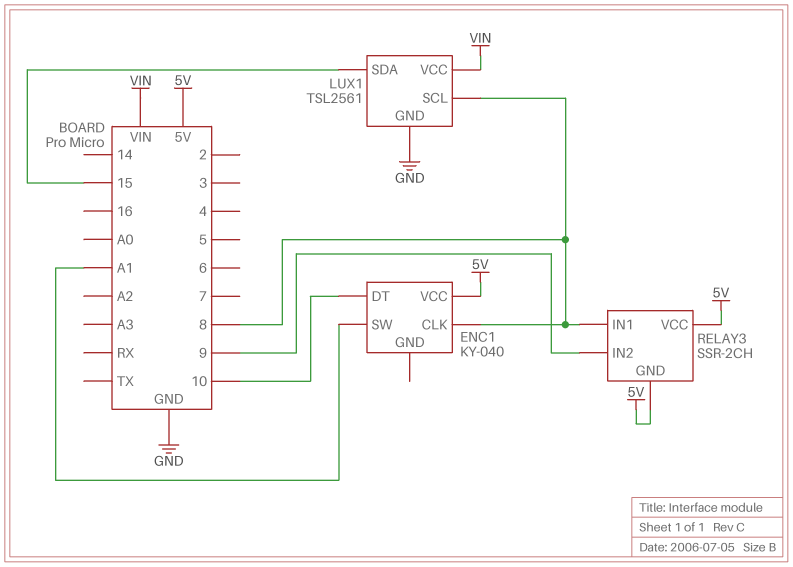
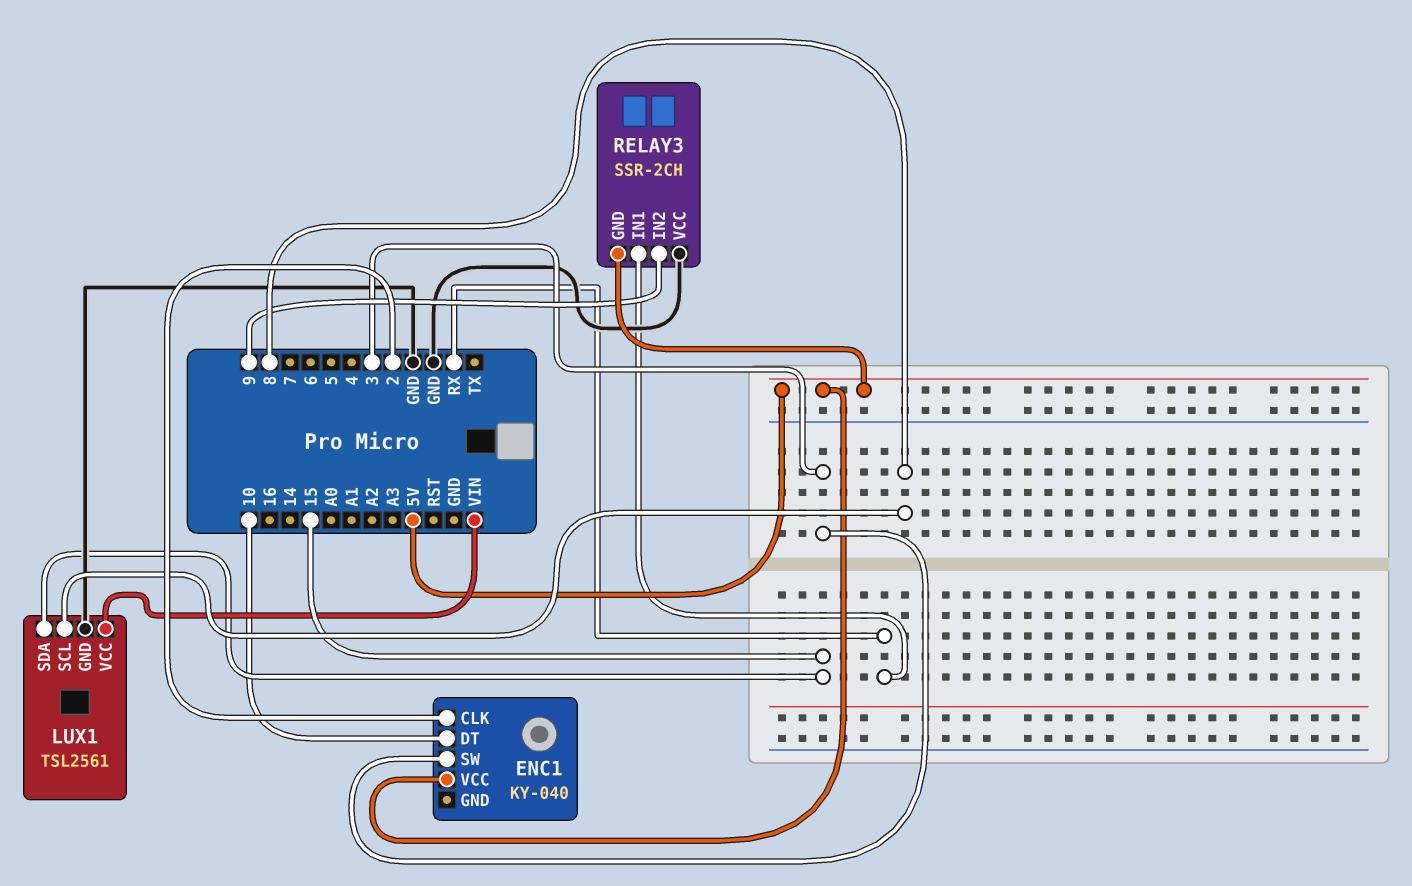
ENC1 pin CLK: 8 -> 2
ENC1 pin SW: A1 -> 3
RELAY3 pin IN1: 8 -> RX
RELAY3 pin VCC: 5V -> GND

